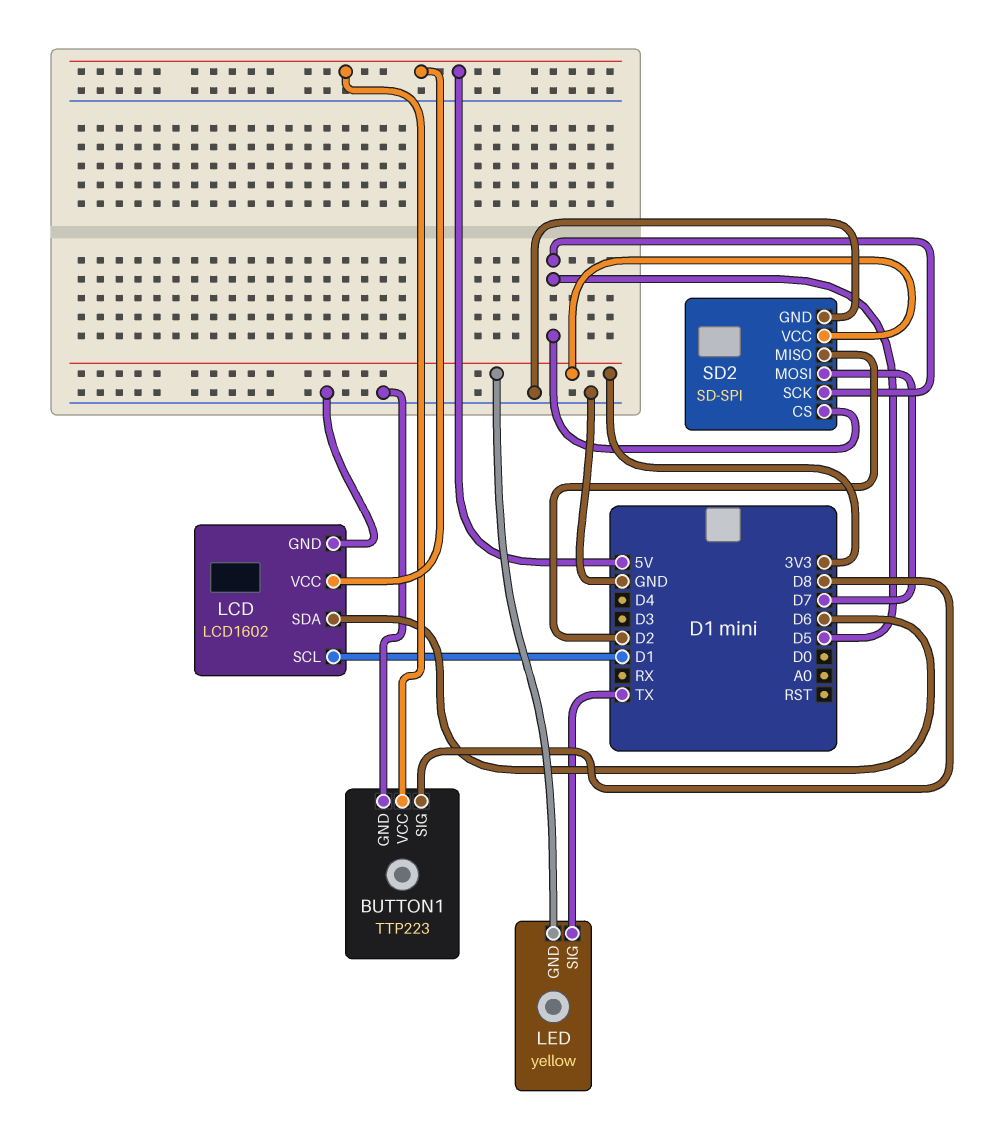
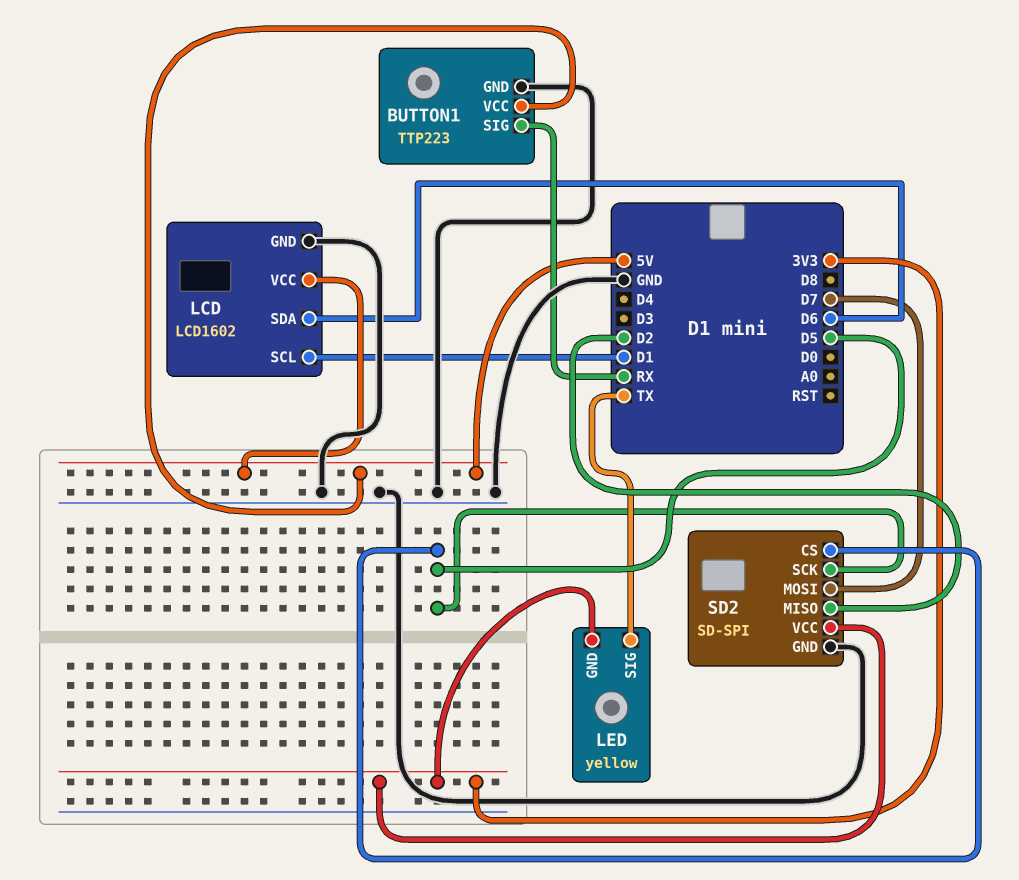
BUTTON1 pin SIG: D8 -> RX

